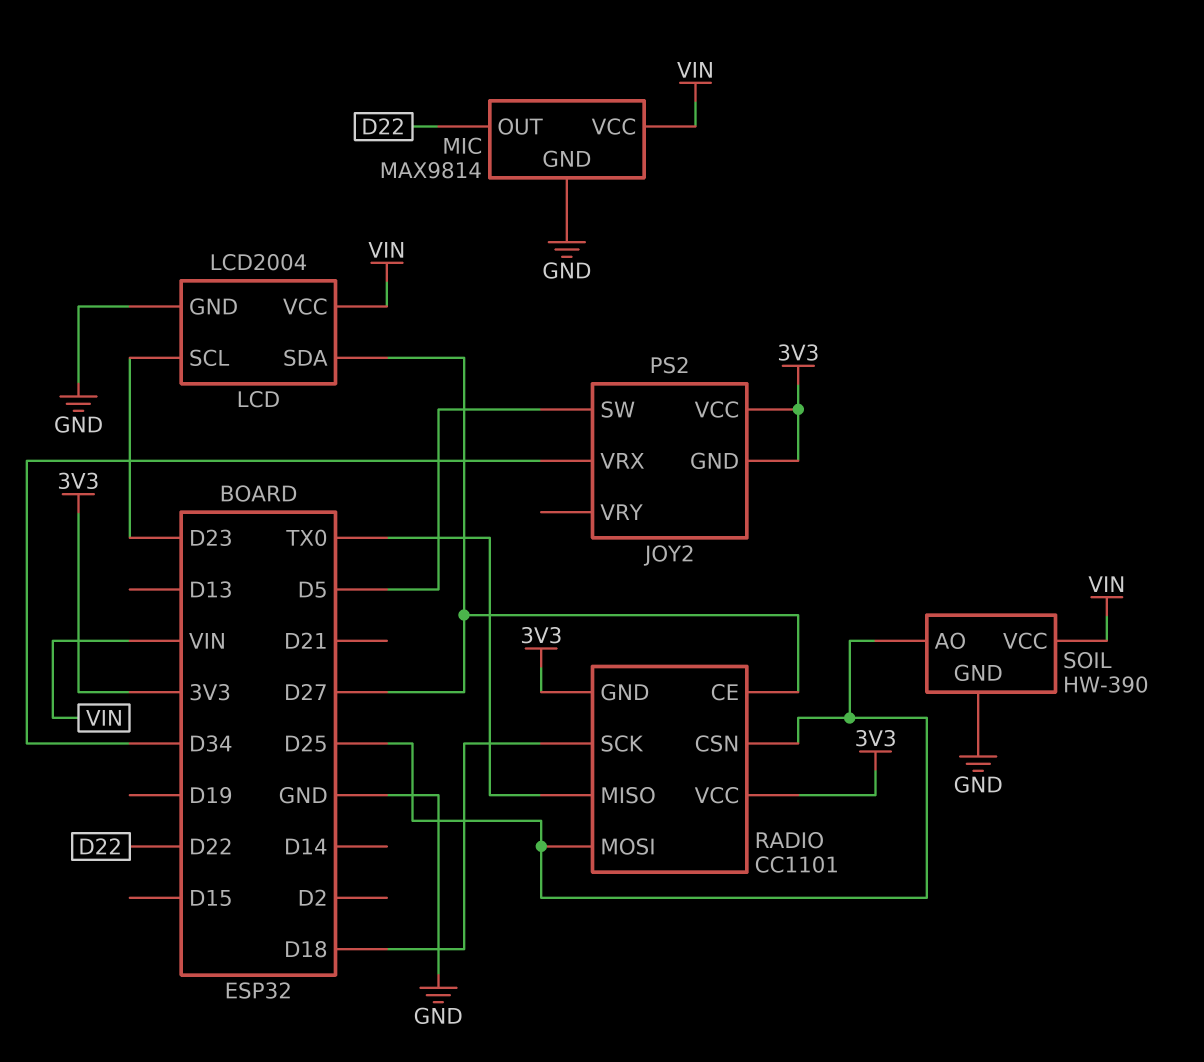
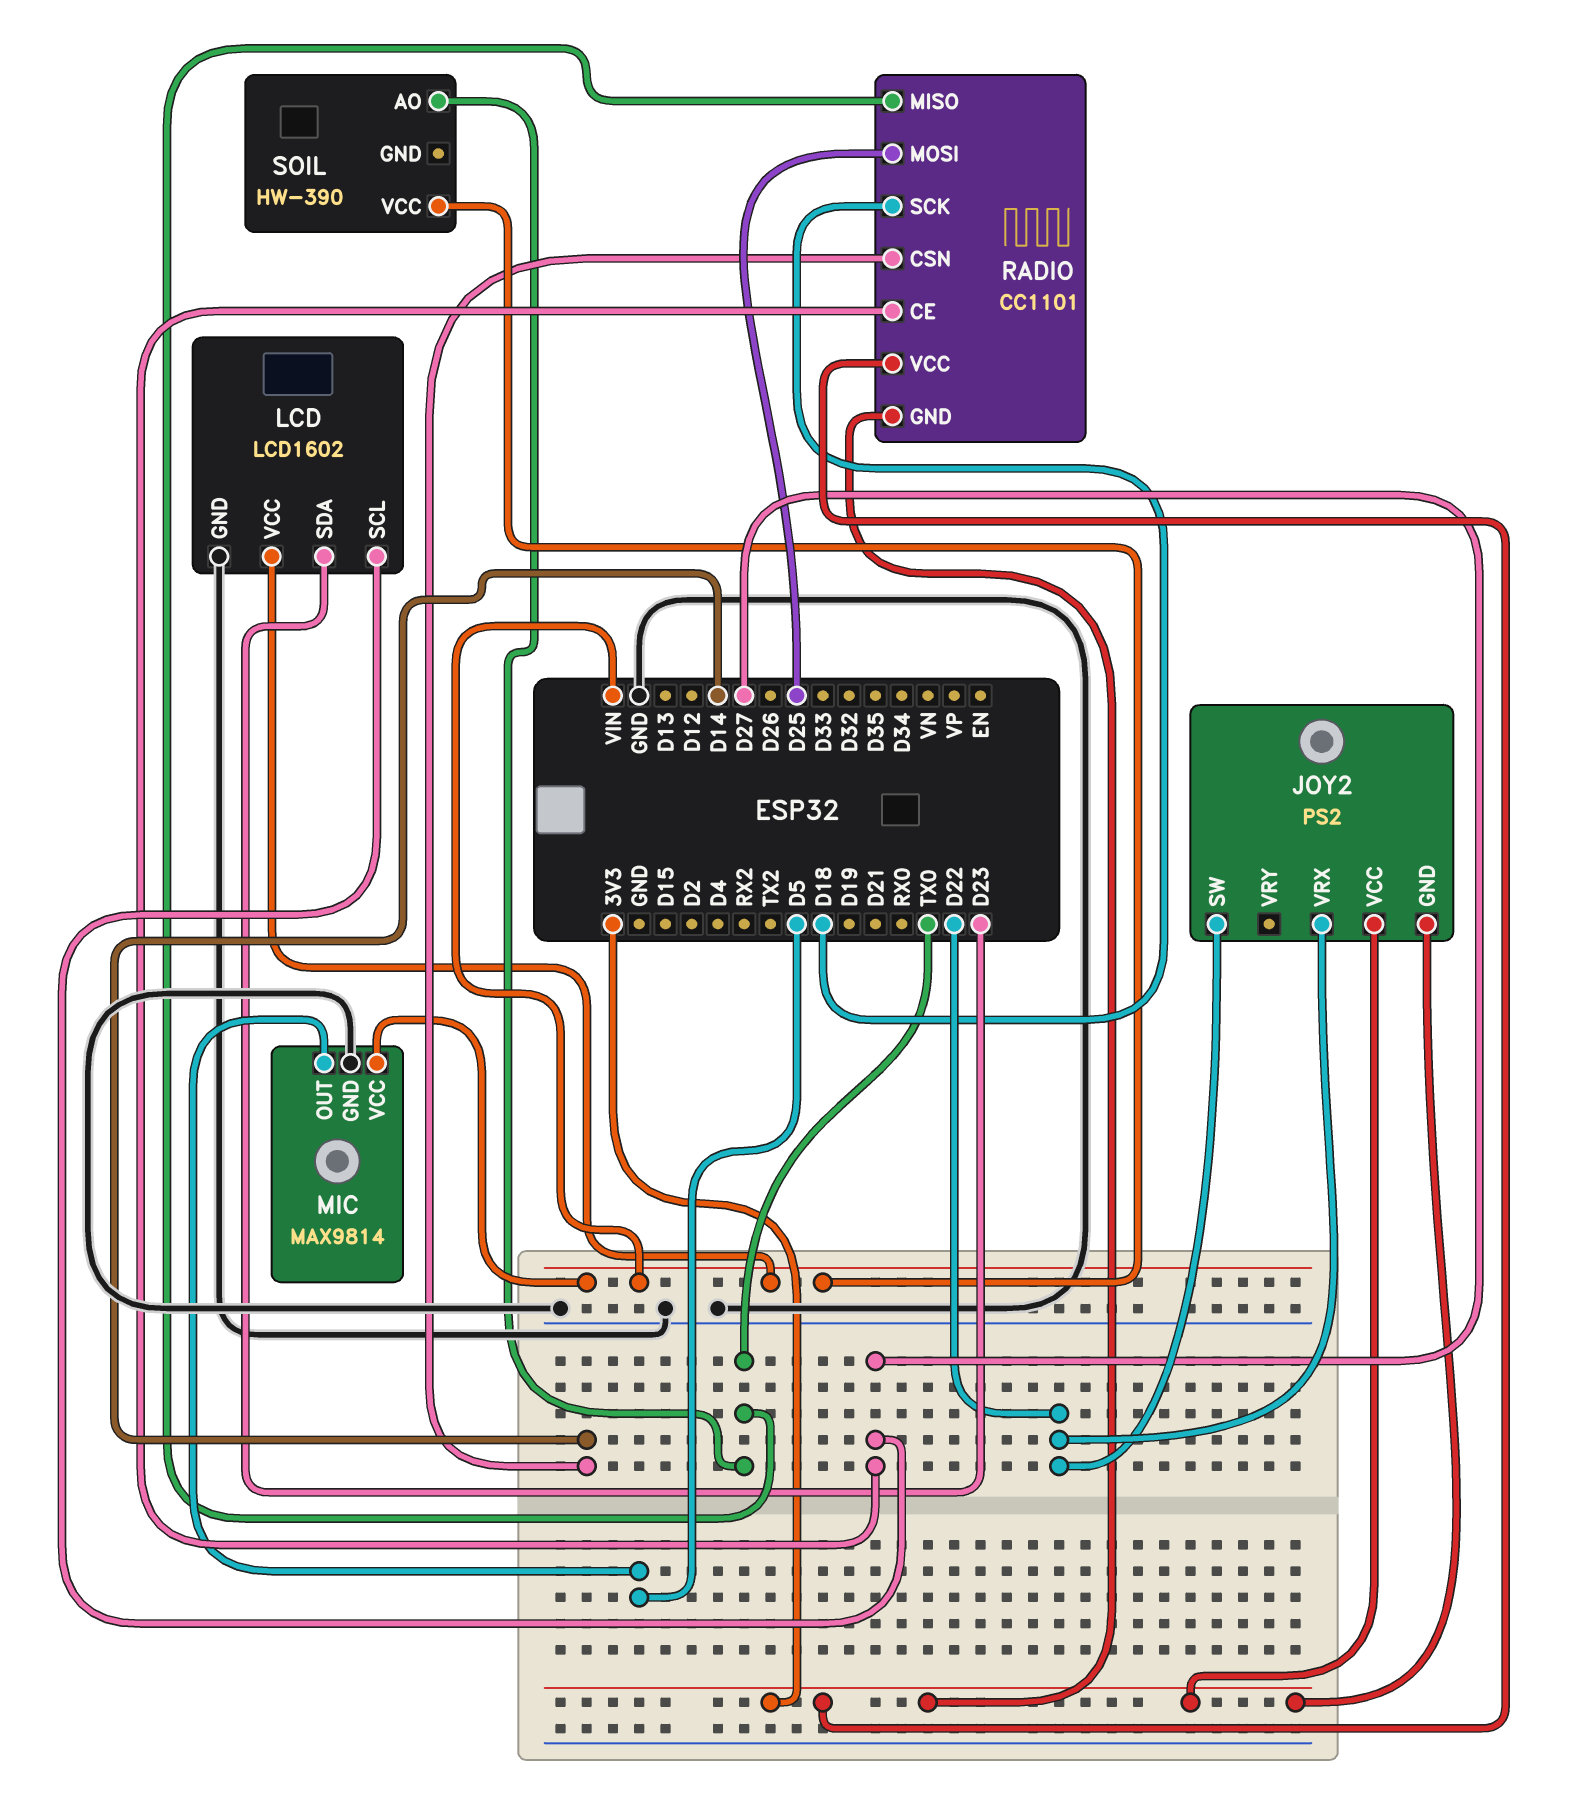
JOY2 pin SW: D5 -> D22
JOY2 pin VRX: D34 -> D22
LCD: LCD2004 -> LCD1602
LCD pin SCL: D23 -> D27
LCD pin SDA: D27 -> D23
MIC pin OUT: D22 -> D5
RADIO pin CSN: D25 -> D14
SOIL pin AO: D25 -> TX0
SOIL pin GND: GND -> none

